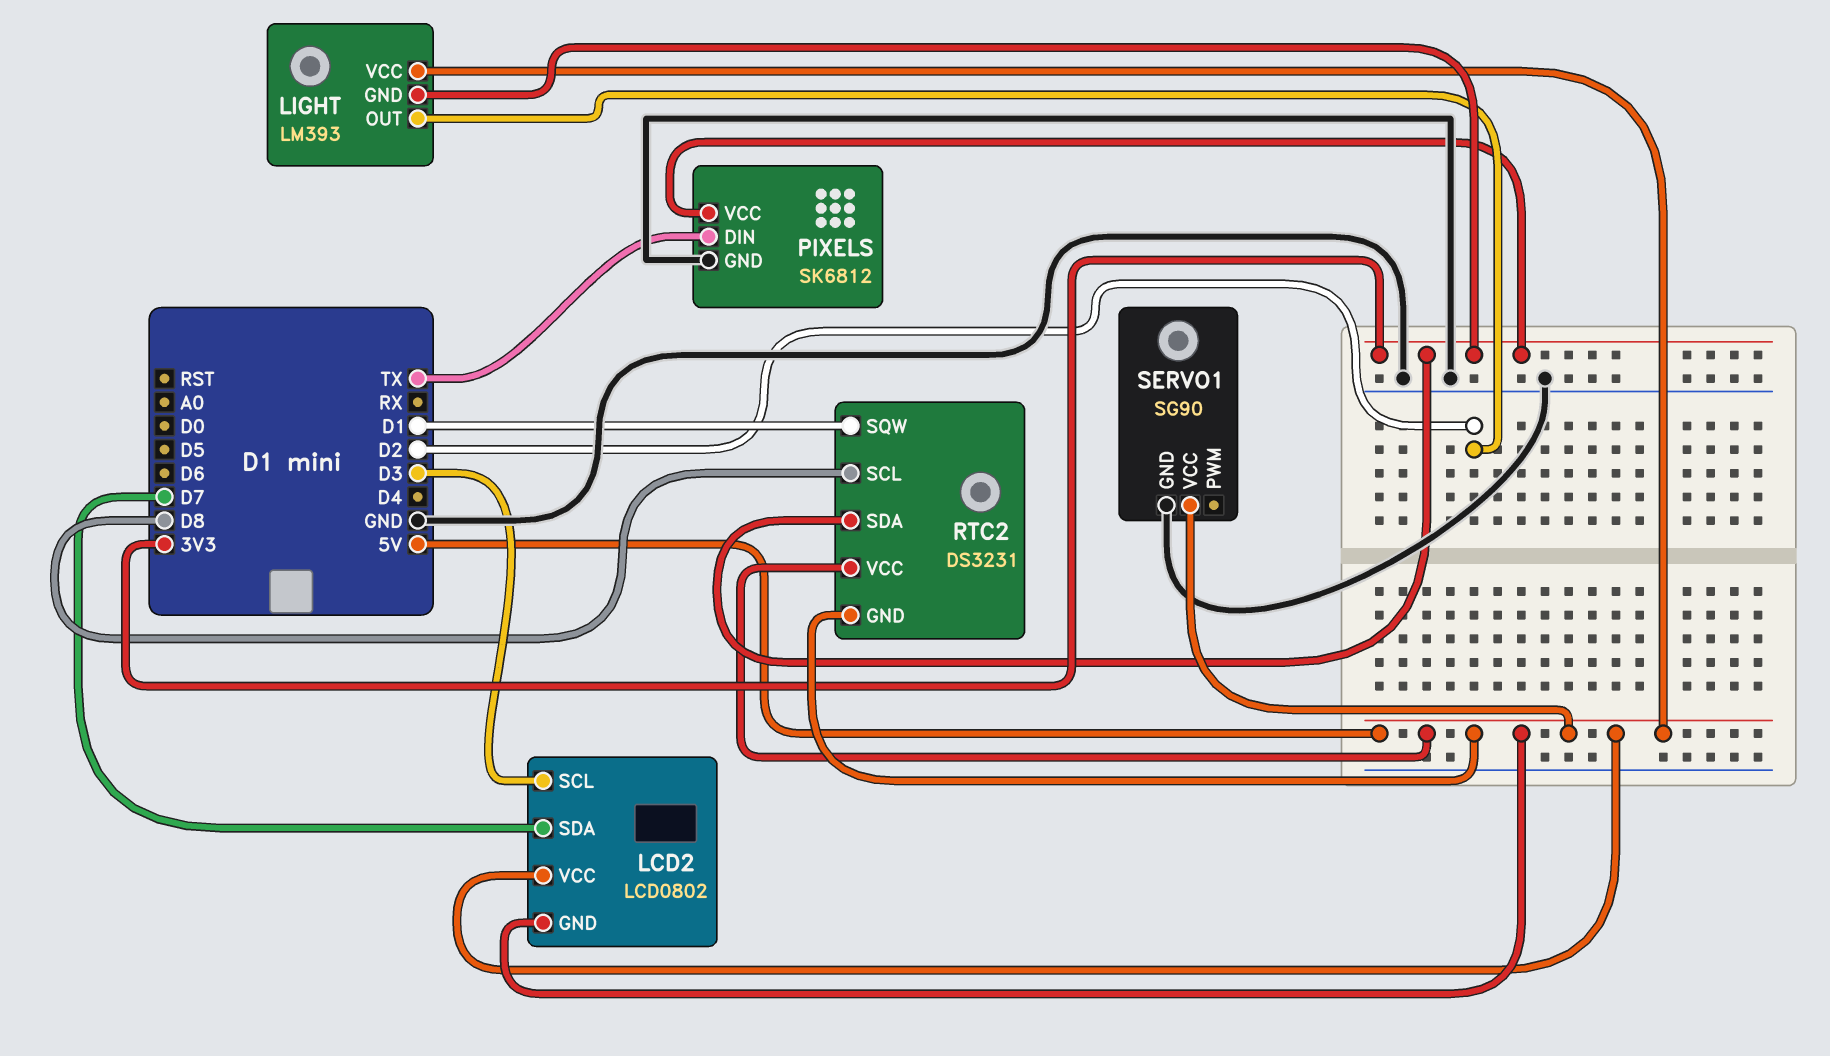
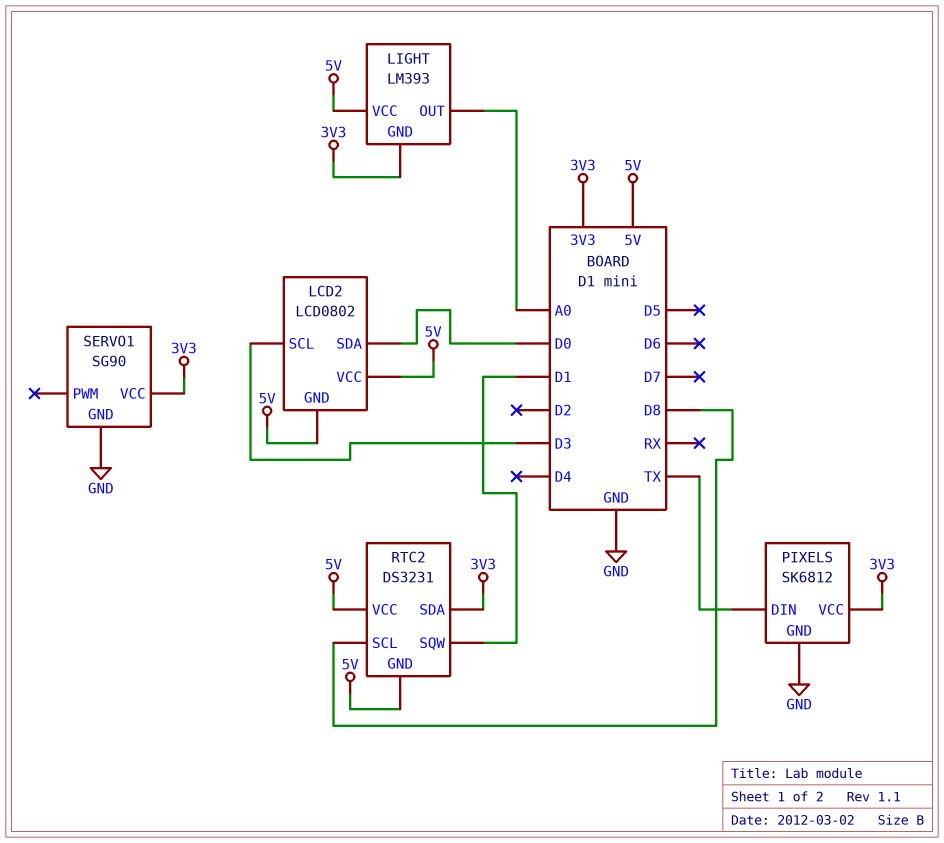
LCD2 pin SDA: D7 -> D0
LIGHT pin OUT: D2 -> A0
SERVO1 pin VCC: 5V -> 3V3

